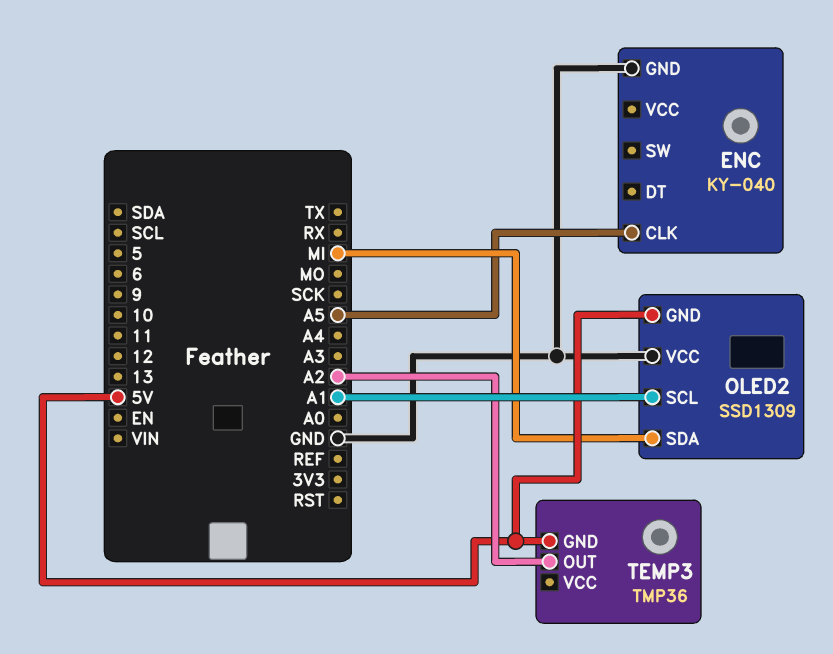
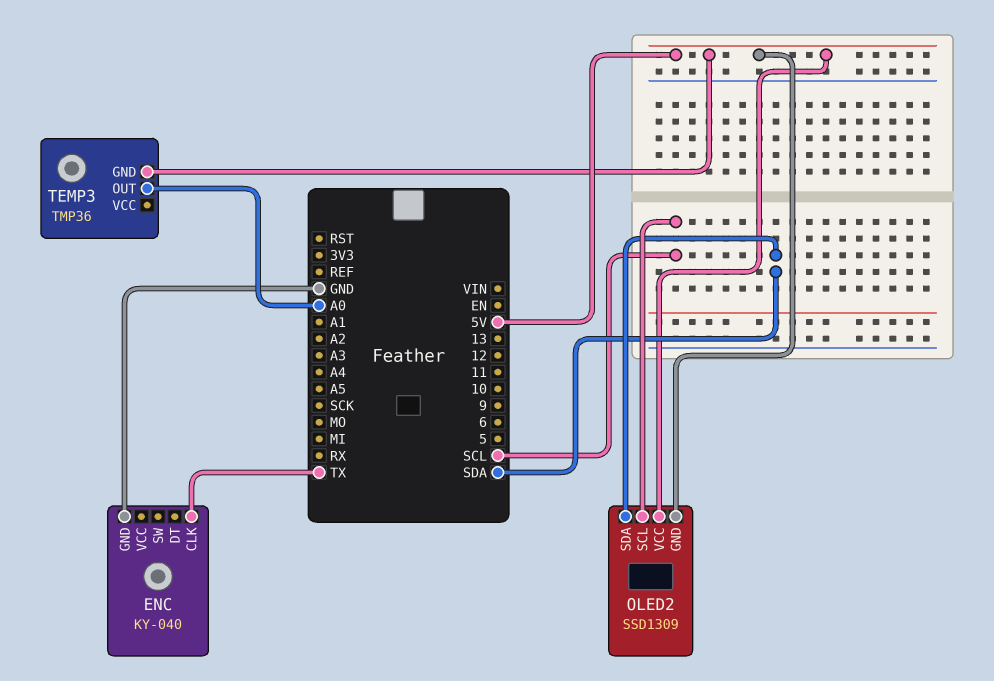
ENC pin CLK: A5 -> TX
OLED2 pin SCL: A1 -> SCL
OLED2 pin SDA: MI -> SDA
OLED2 pin VCC: GND -> 5V
TEMP3 pin OUT: A2 -> A0

